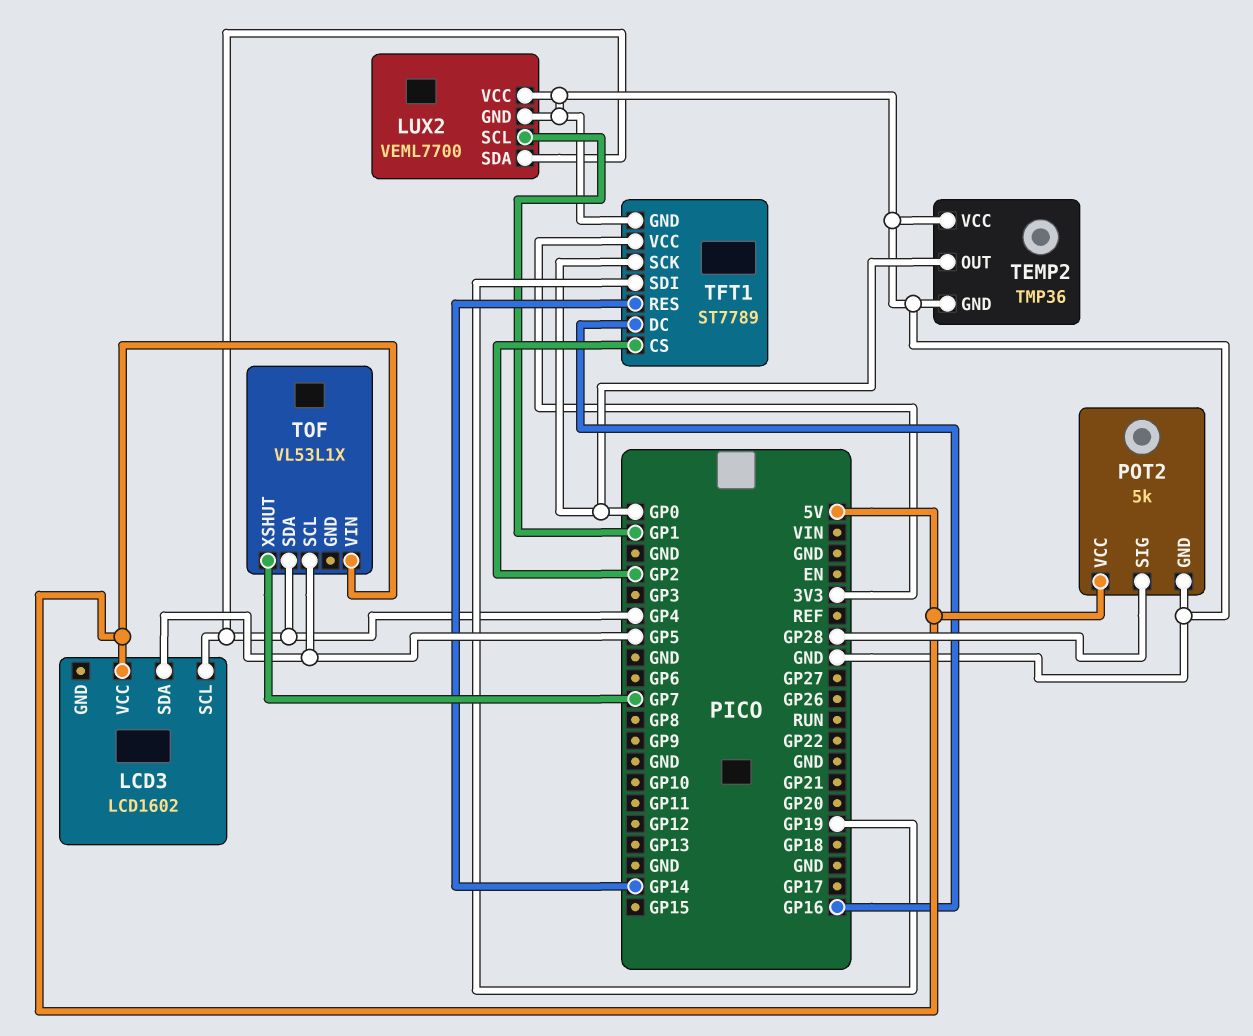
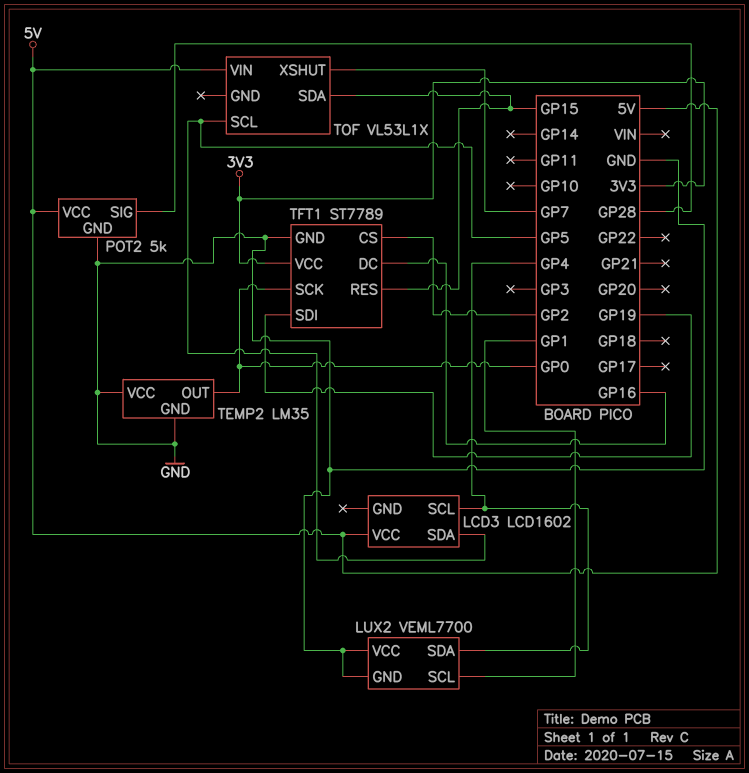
TEMP2: TMP36 -> LM35
TFT1 pin RES: GP14 -> GP15
TOF pin SDA: GP4 -> GP15

